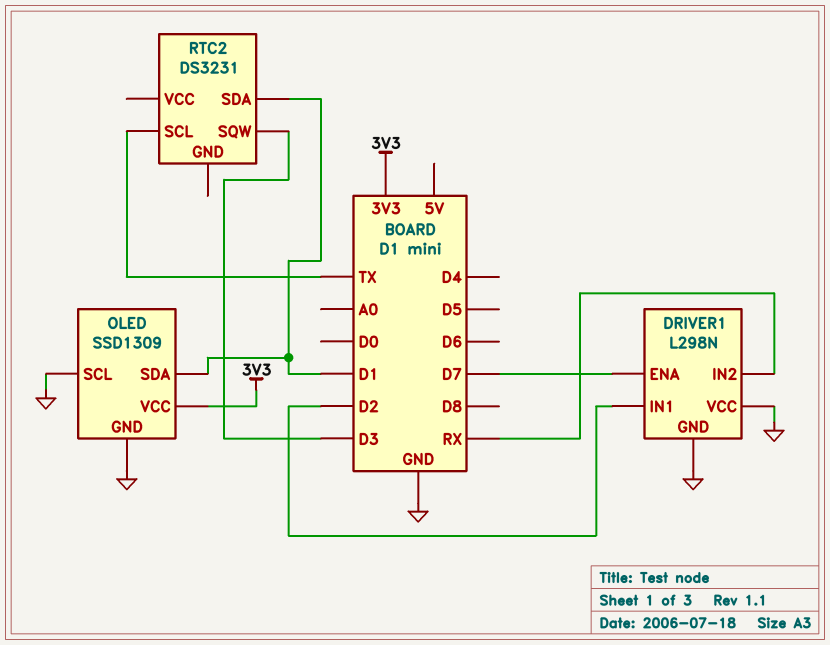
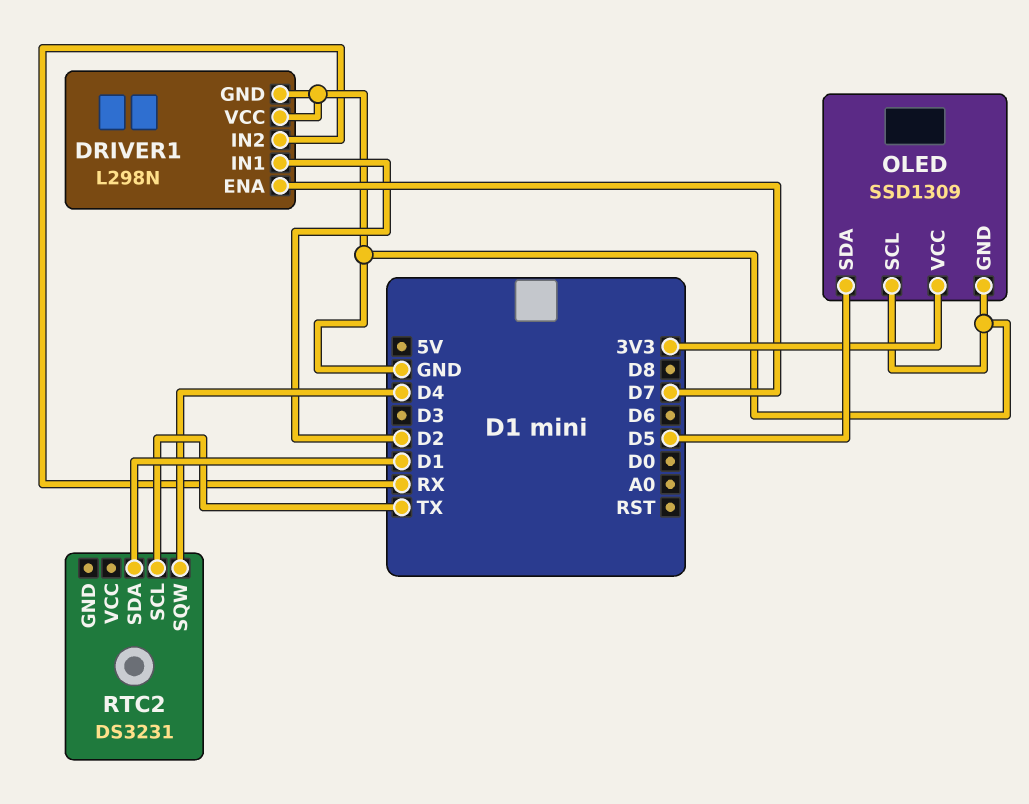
OLED pin SDA: D1 -> D5
RTC2 pin SQW: D3 -> D4

